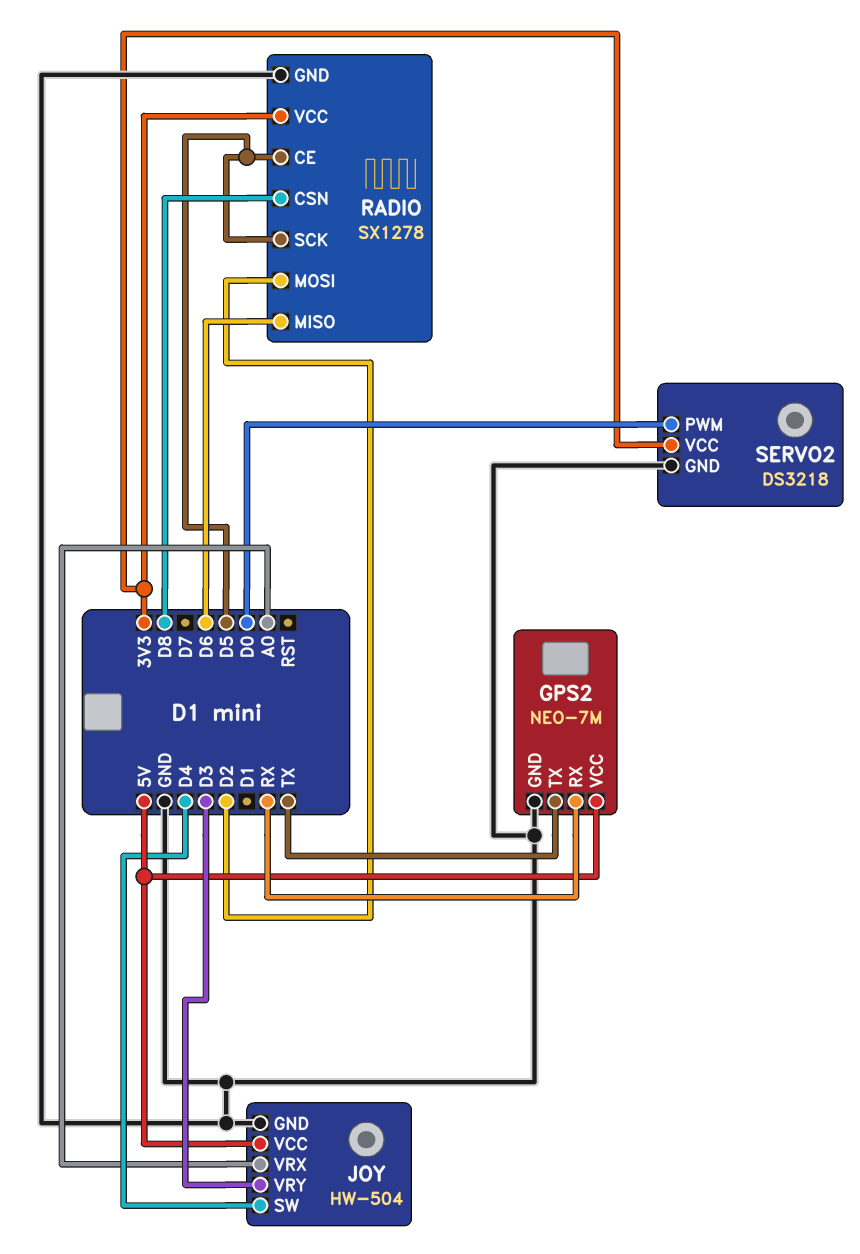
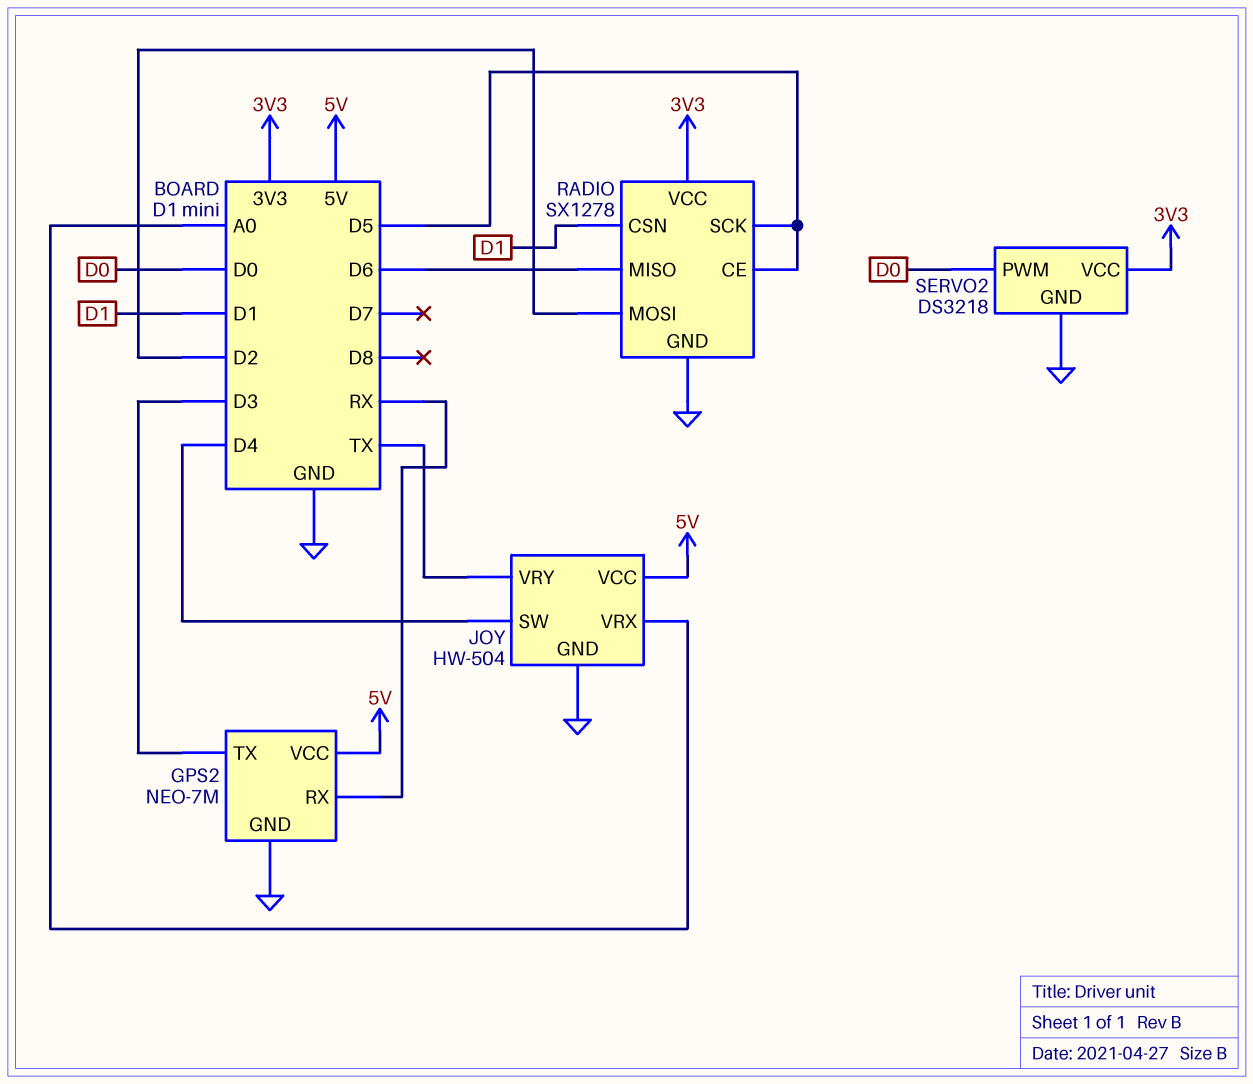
GPS2 pin TX: TX -> D3
JOY pin VRY: D3 -> TX
RADIO pin CSN: D8 -> D1

